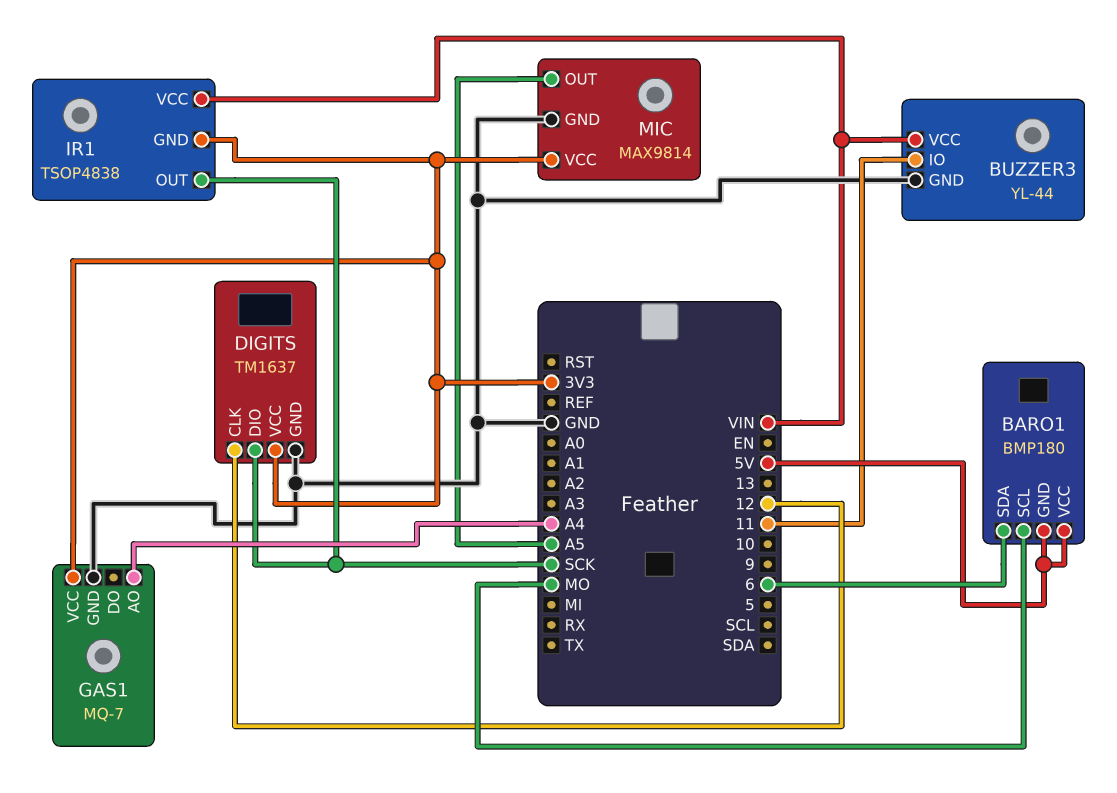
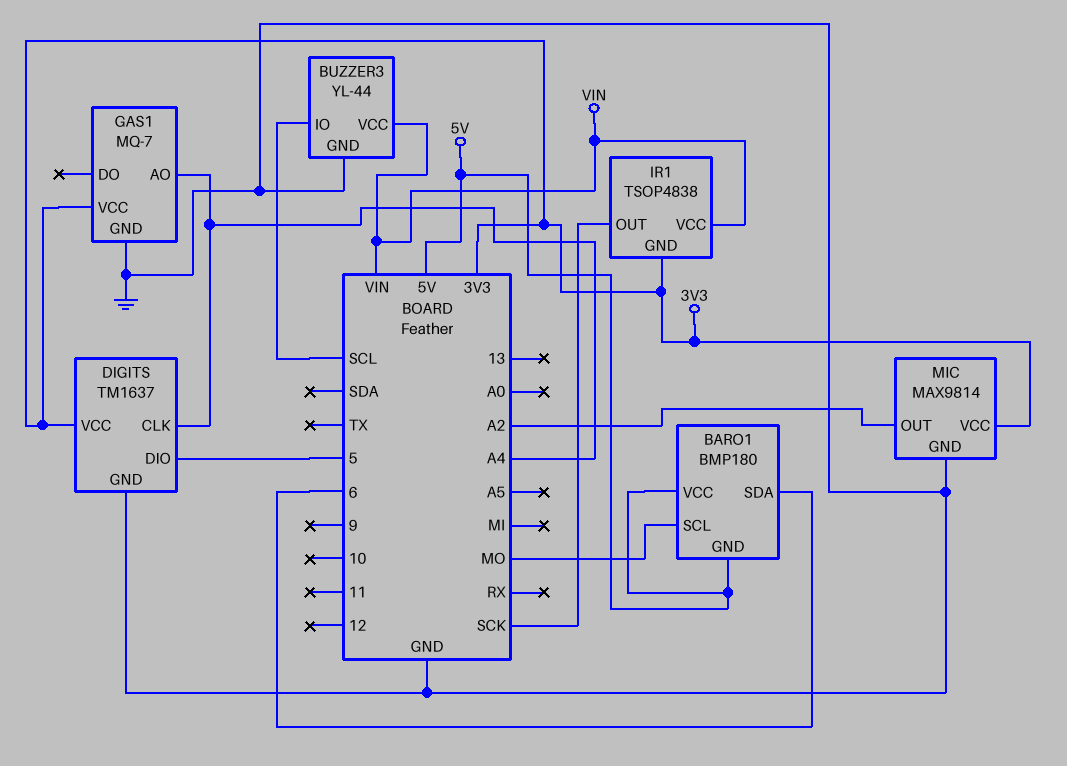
BUZZER3 pin IO: 11 -> SCL
DIGITS pin CLK: 12 -> A4
DIGITS pin DIO: SCK -> 5
MIC pin OUT: A5 -> A2

